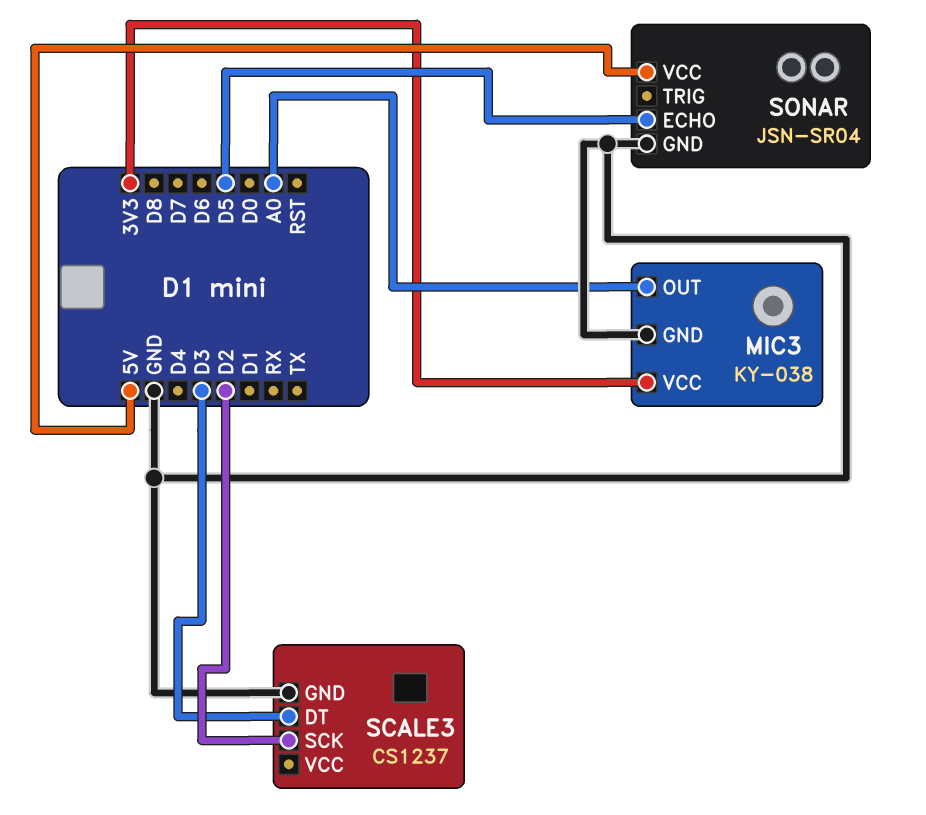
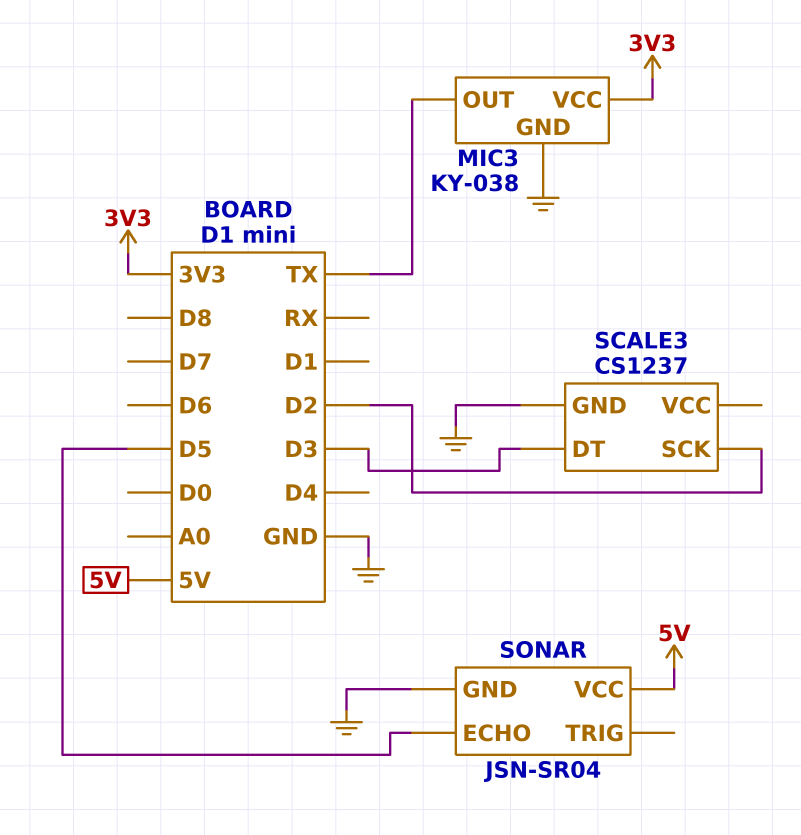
MIC3 pin OUT: A0 -> TX

